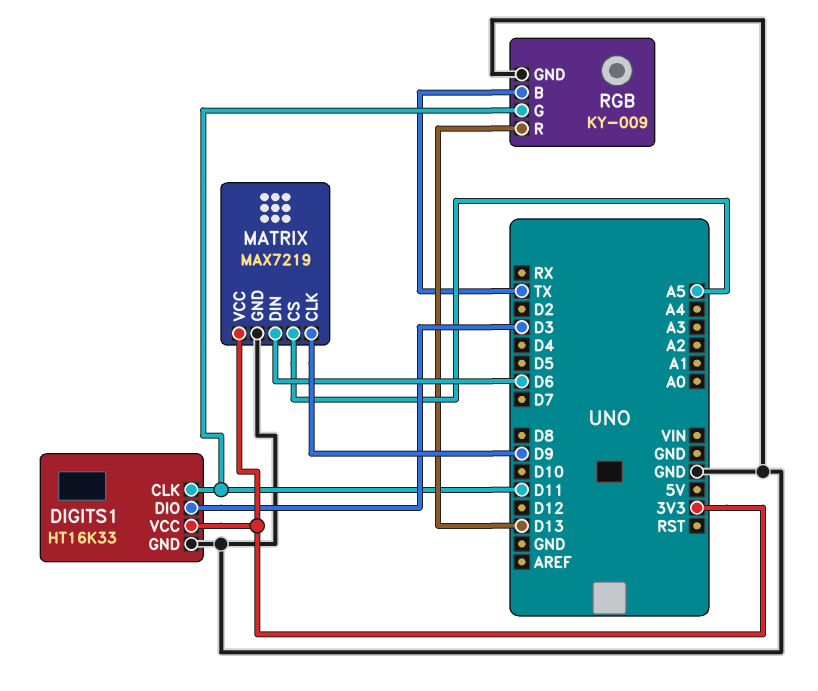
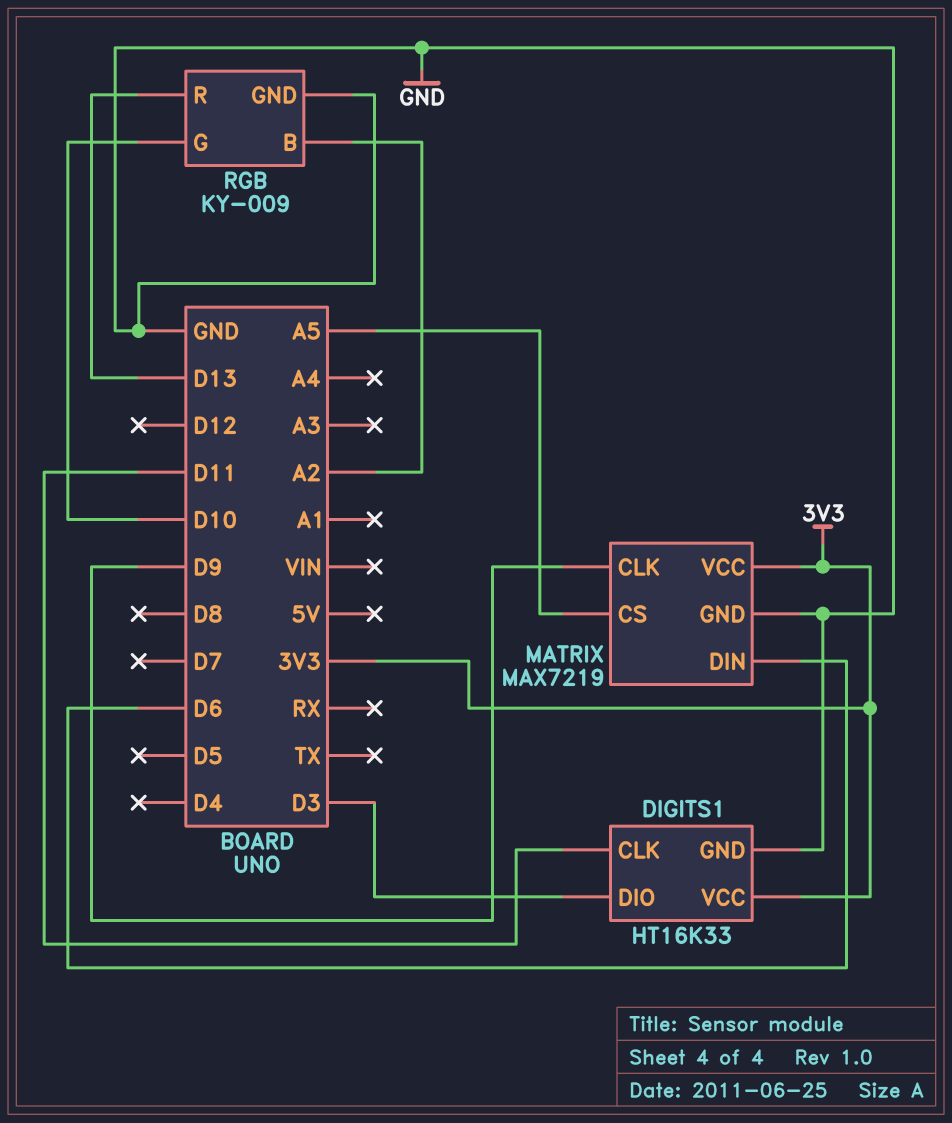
RGB pin B: TX -> A2
RGB pin G: D11 -> D10

